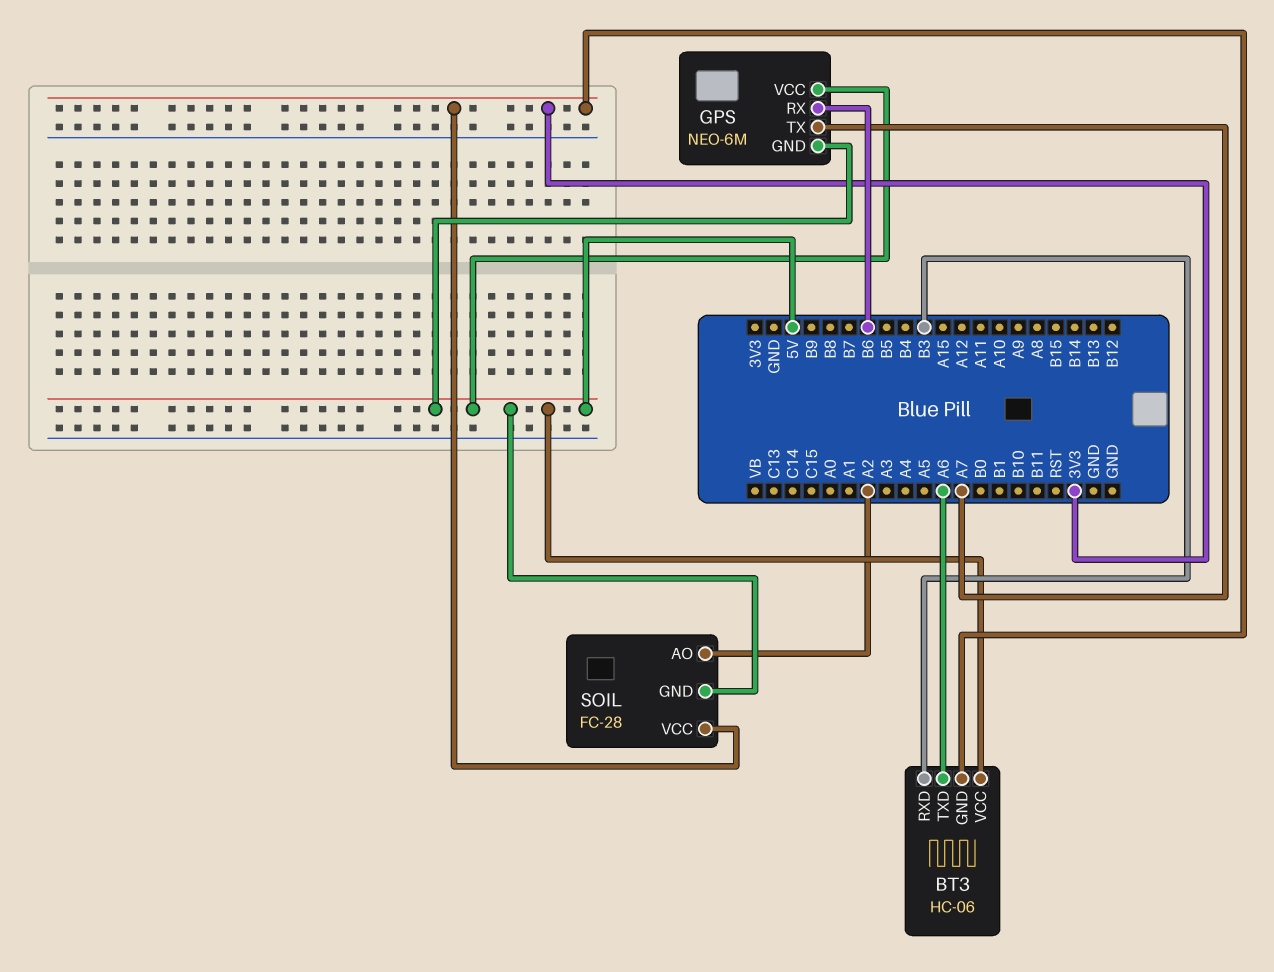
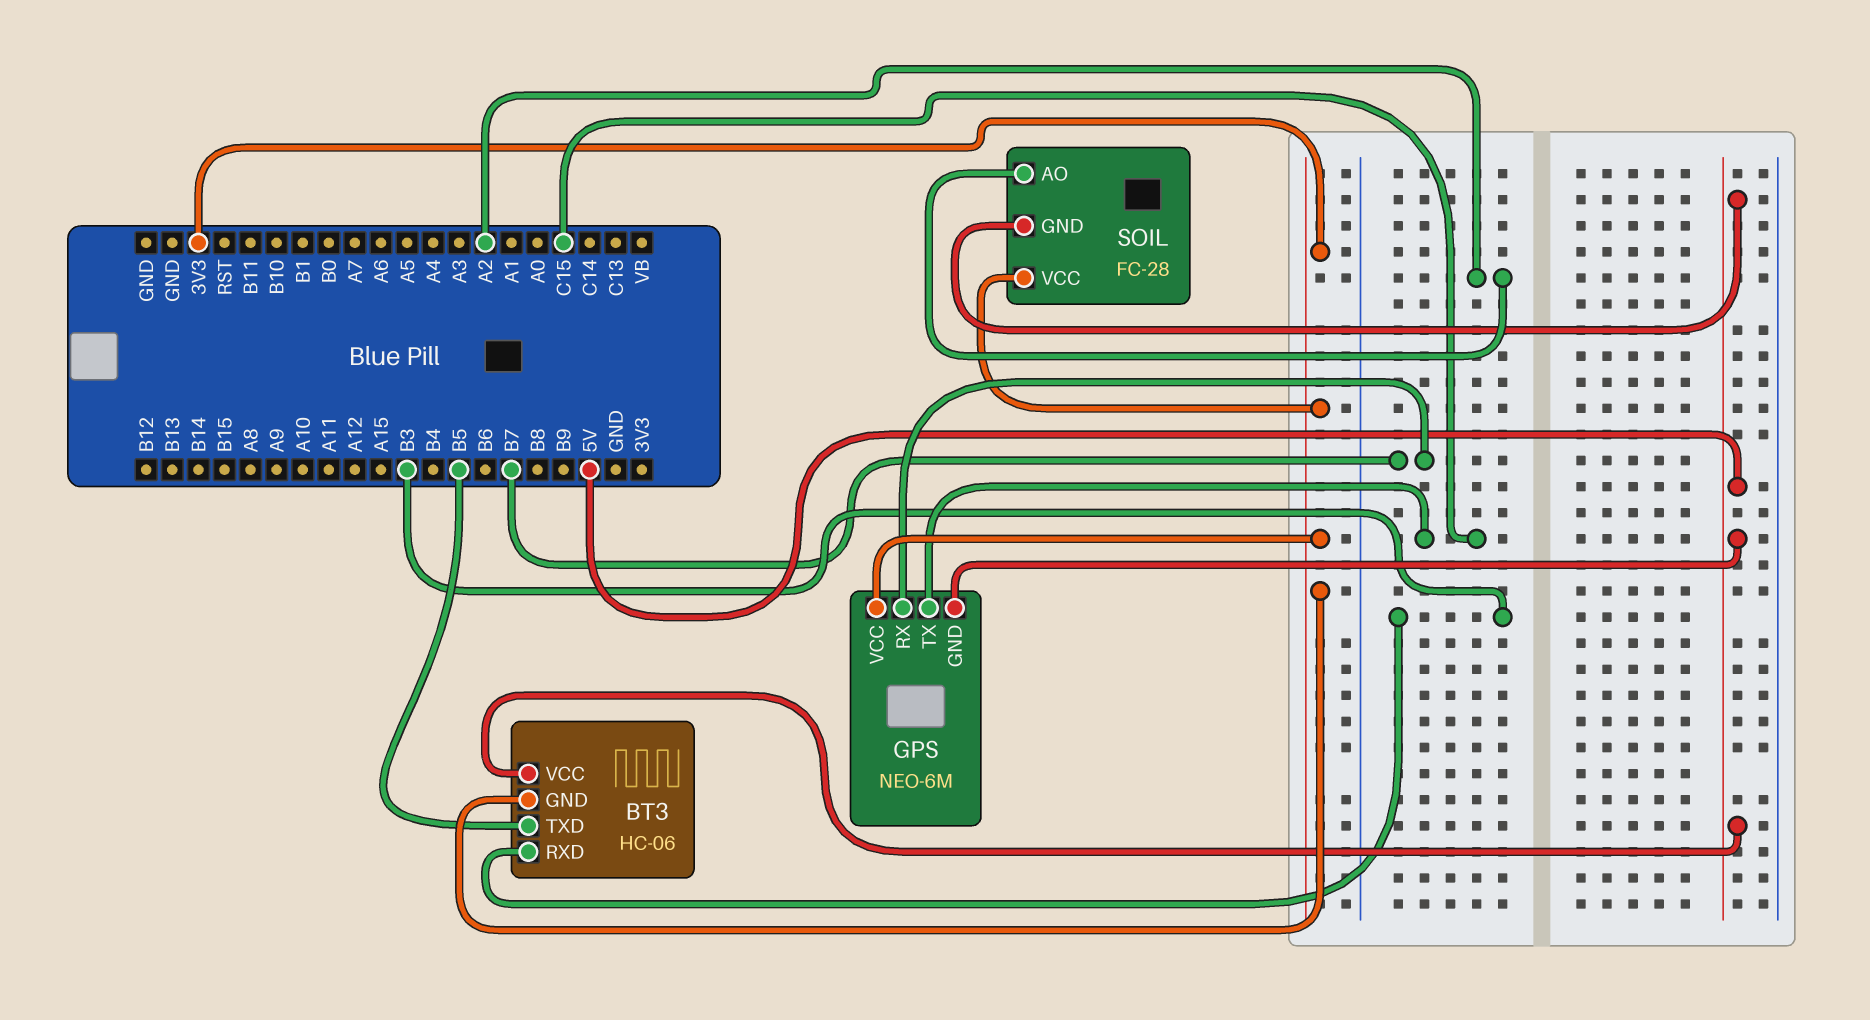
BT3 pin TXD: A6 -> B5
GPS pin RX: B6 -> B7
GPS pin TX: A7 -> C15
GPS pin VCC: 5V -> 3V3

